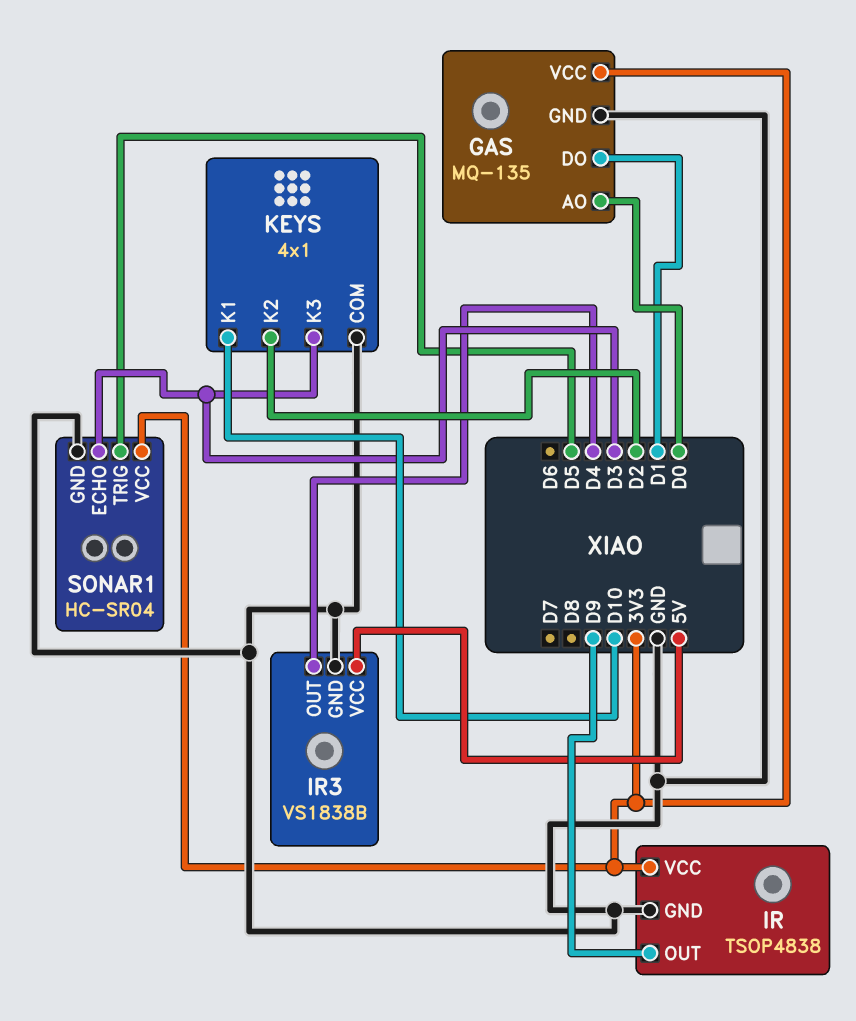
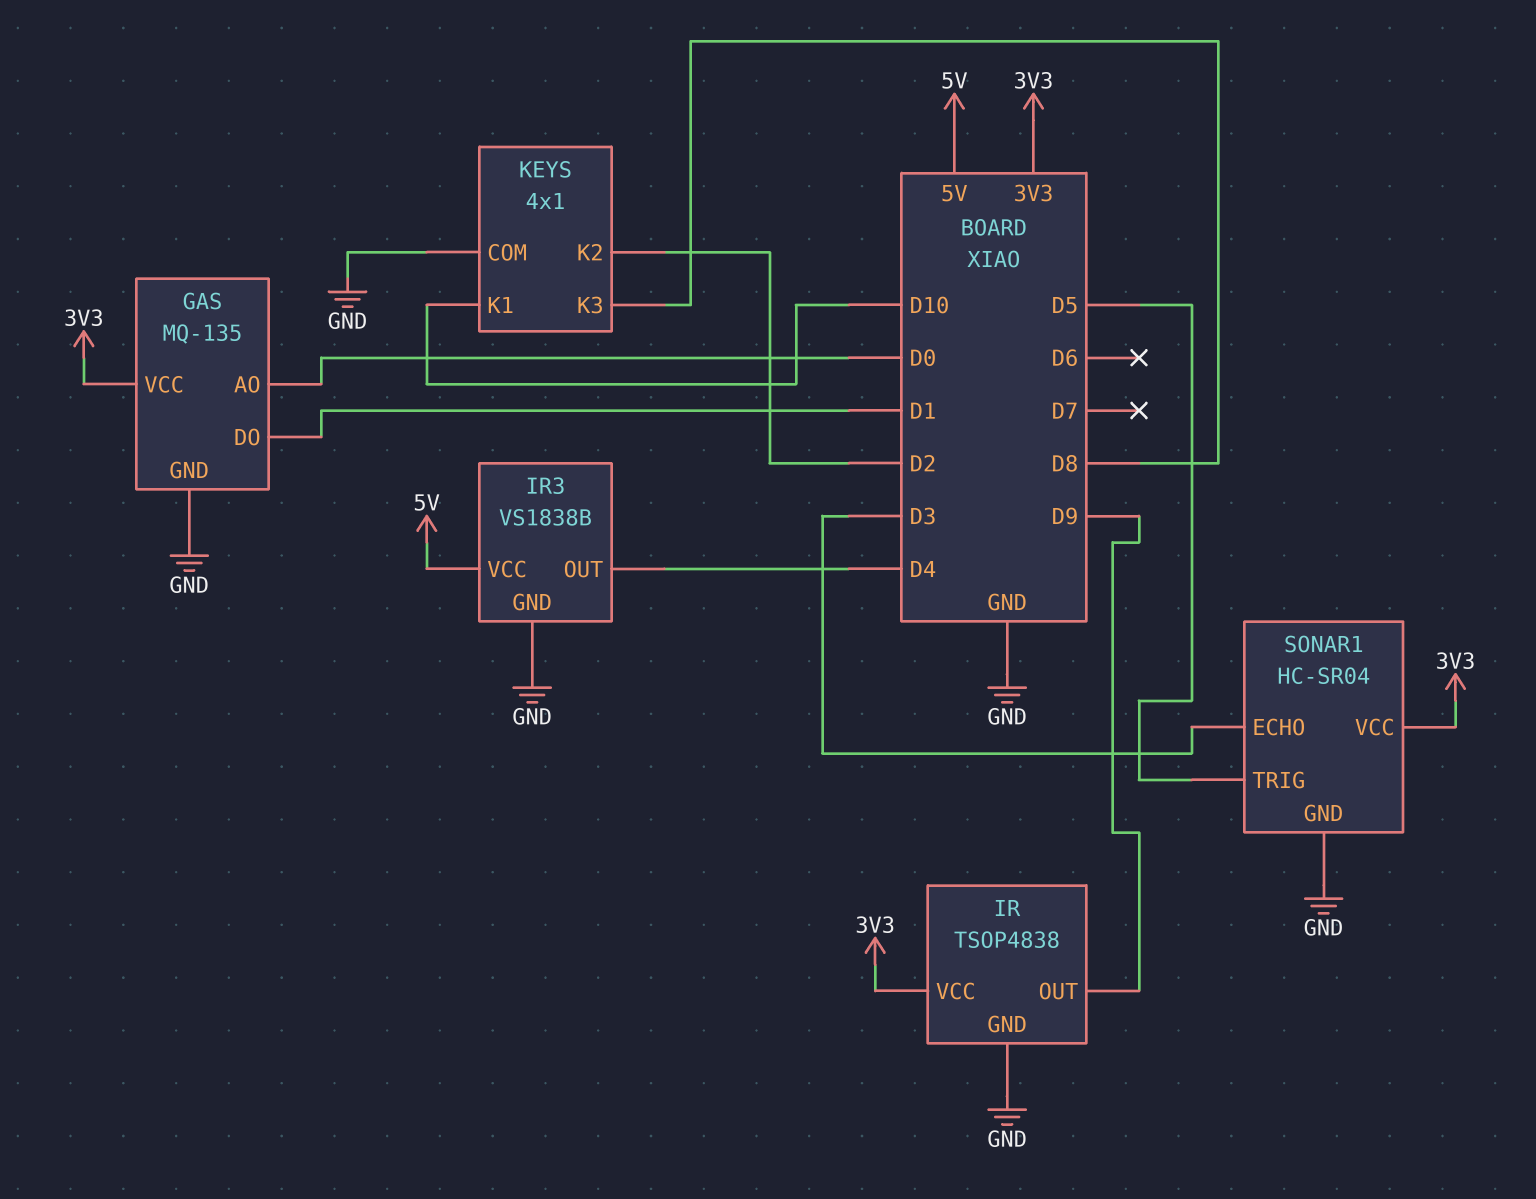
KEYS pin K3: D3 -> D8

